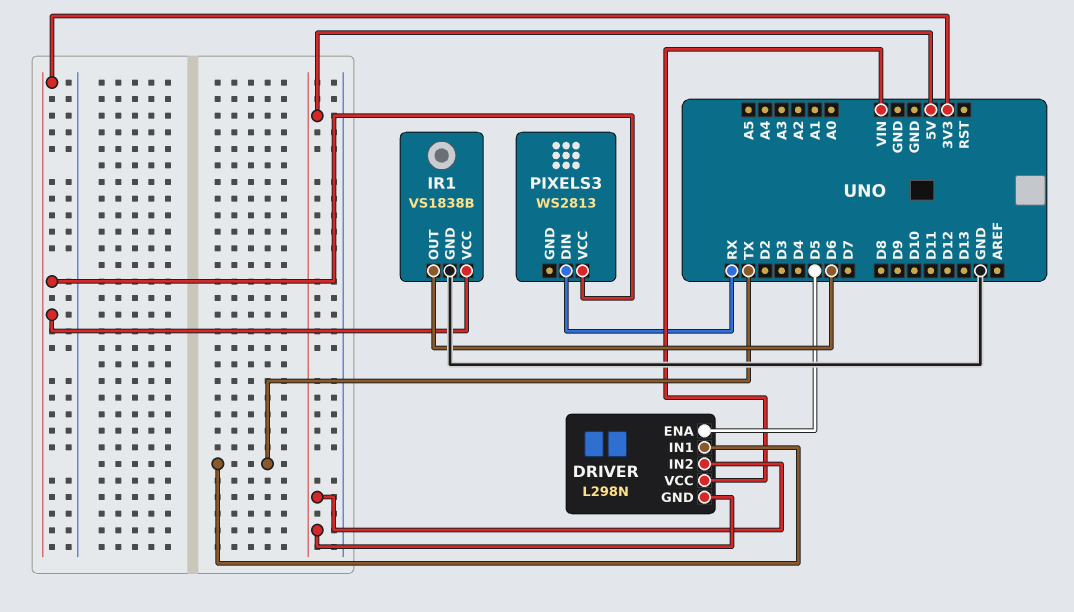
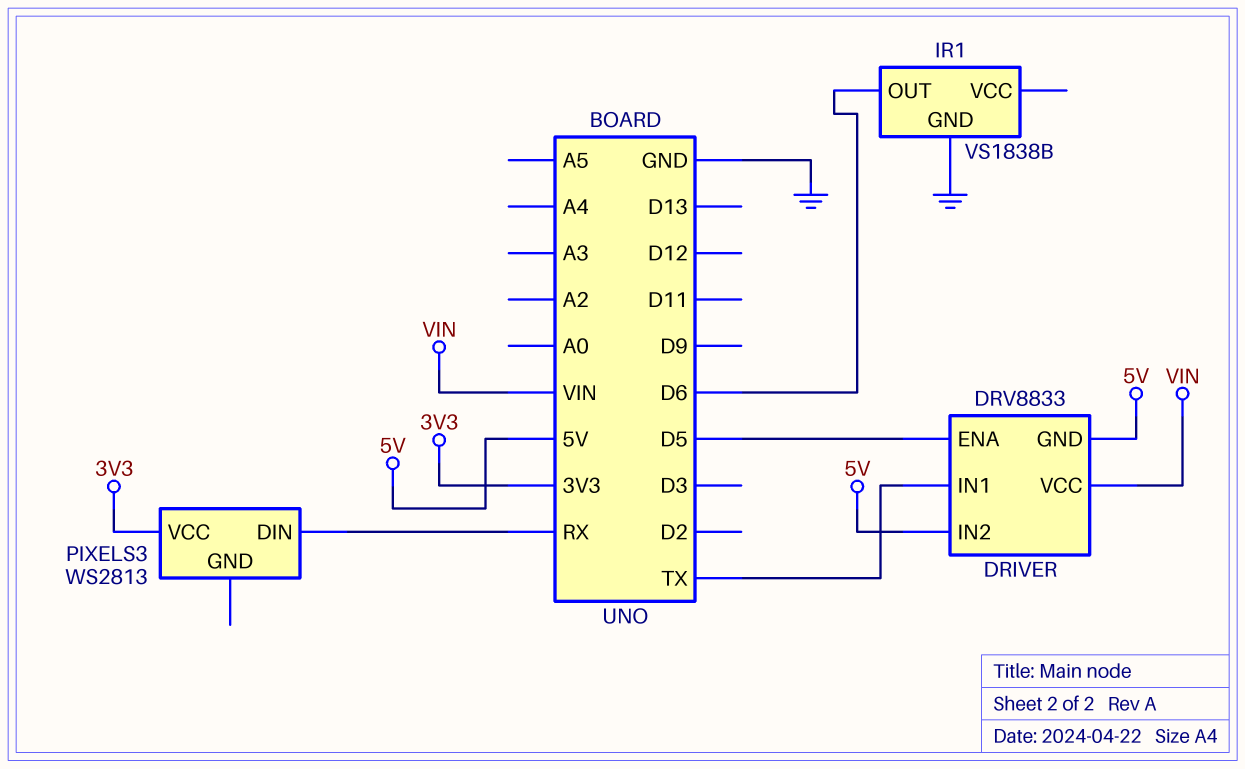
DRIVER: L298N -> DRV8833
IR1 pin VCC: 3V3 -> none

